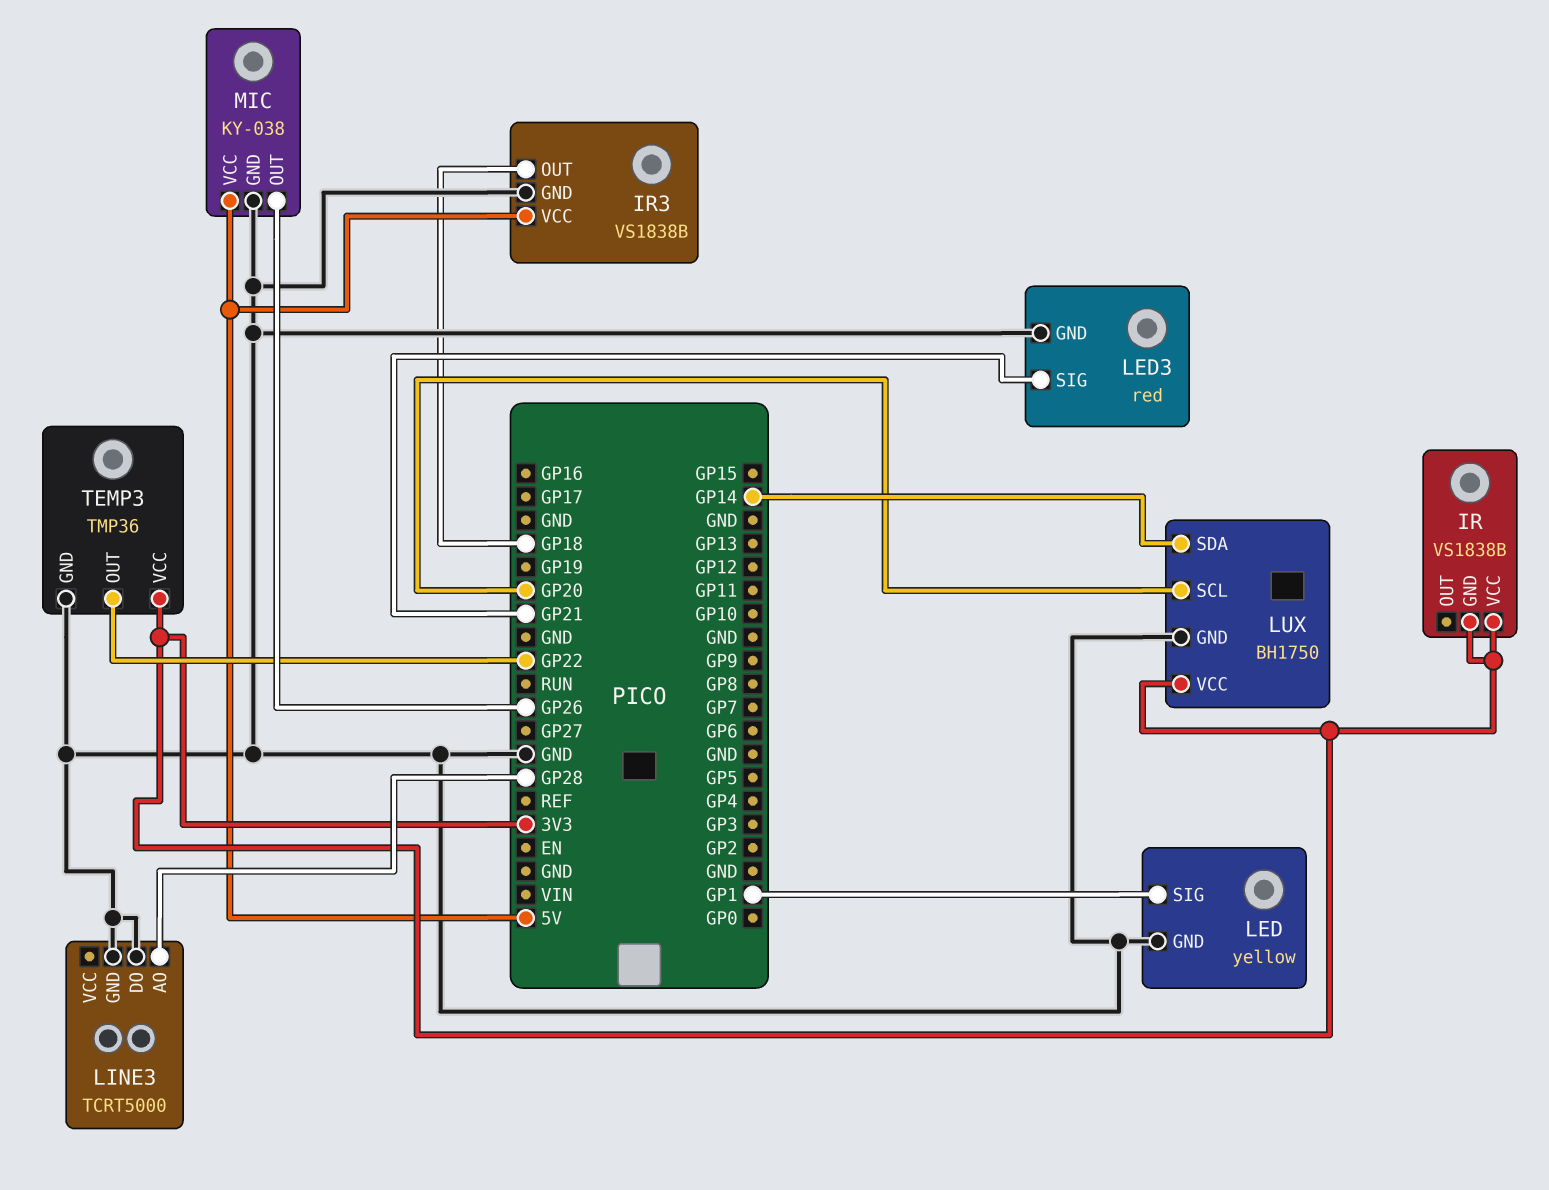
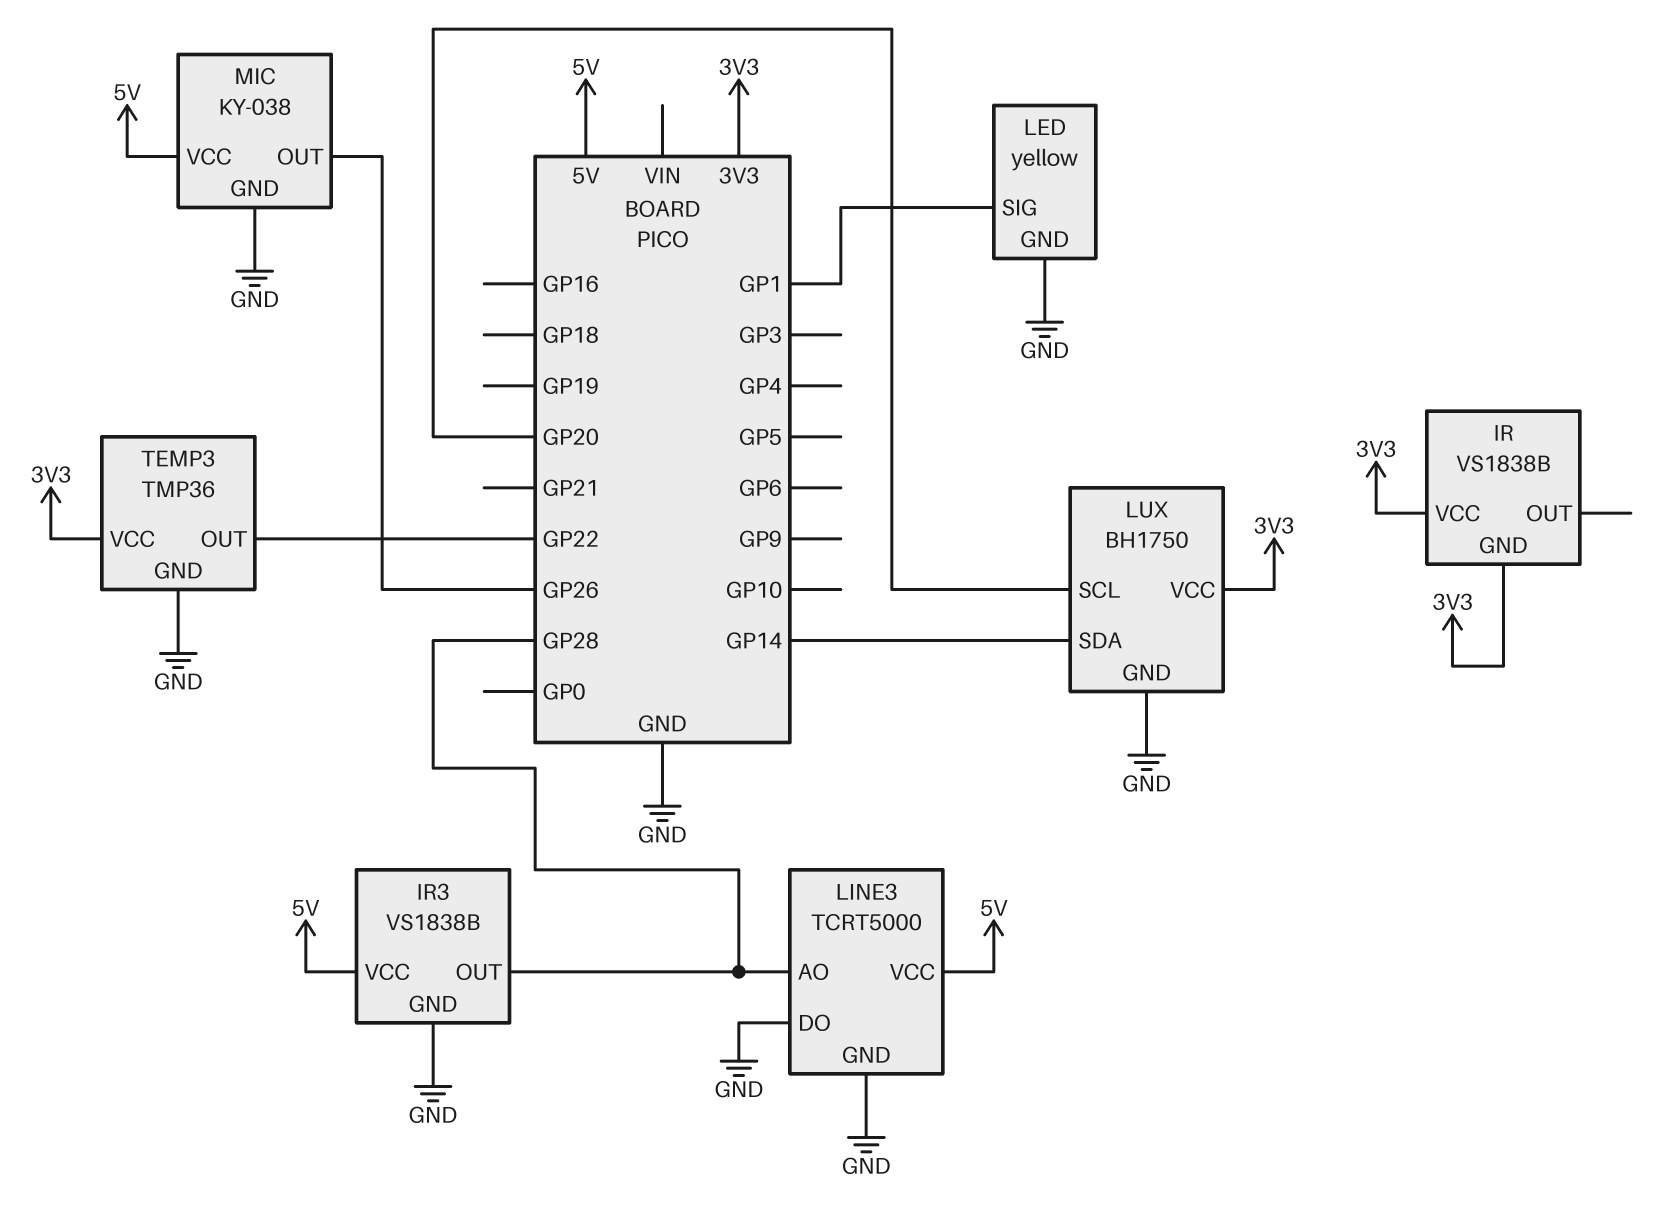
IR3 pin OUT: GP18 -> GP28
LED3: red -> none
LED3 pin GND: GND -> none
LED3 pin SIG: GP21 -> none
LINE3 pin VCC: none -> 5V

